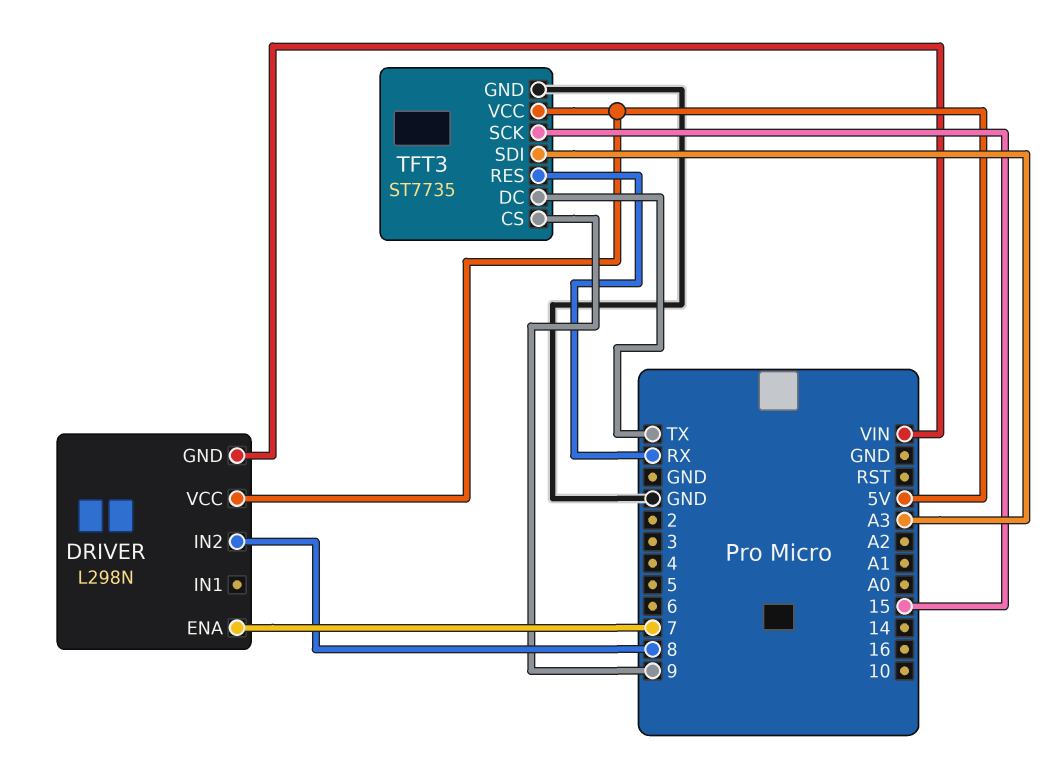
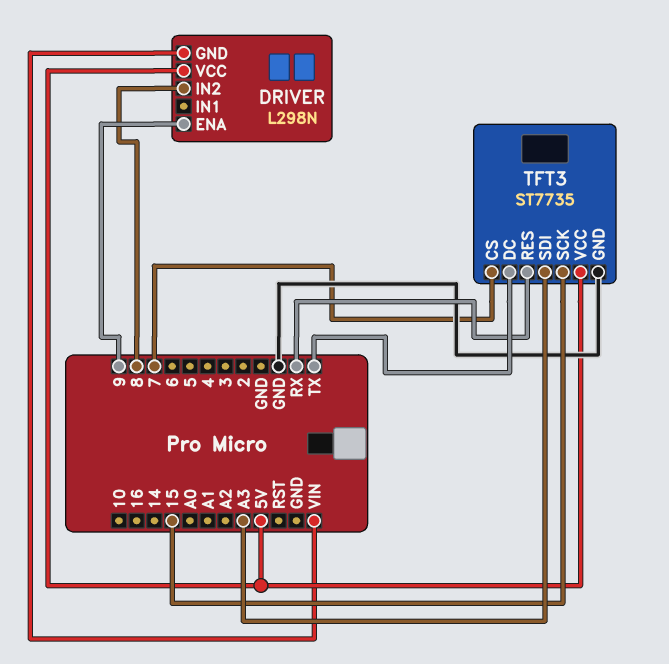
DRIVER pin ENA: 7 -> 9
TFT3 pin CS: 9 -> 7

